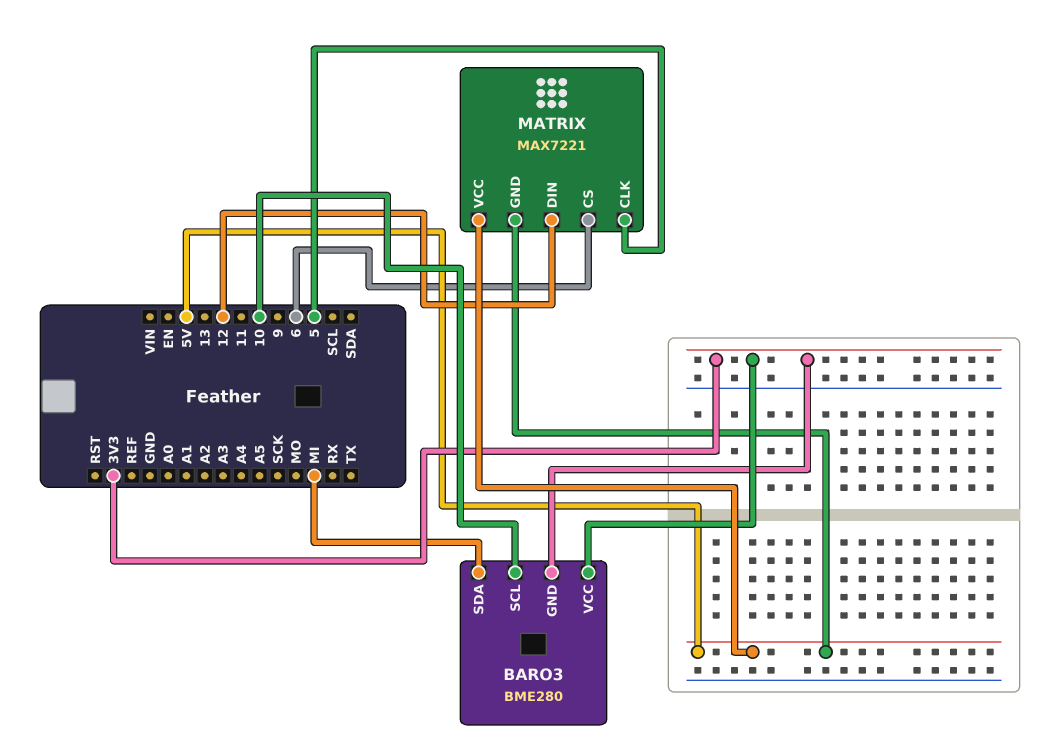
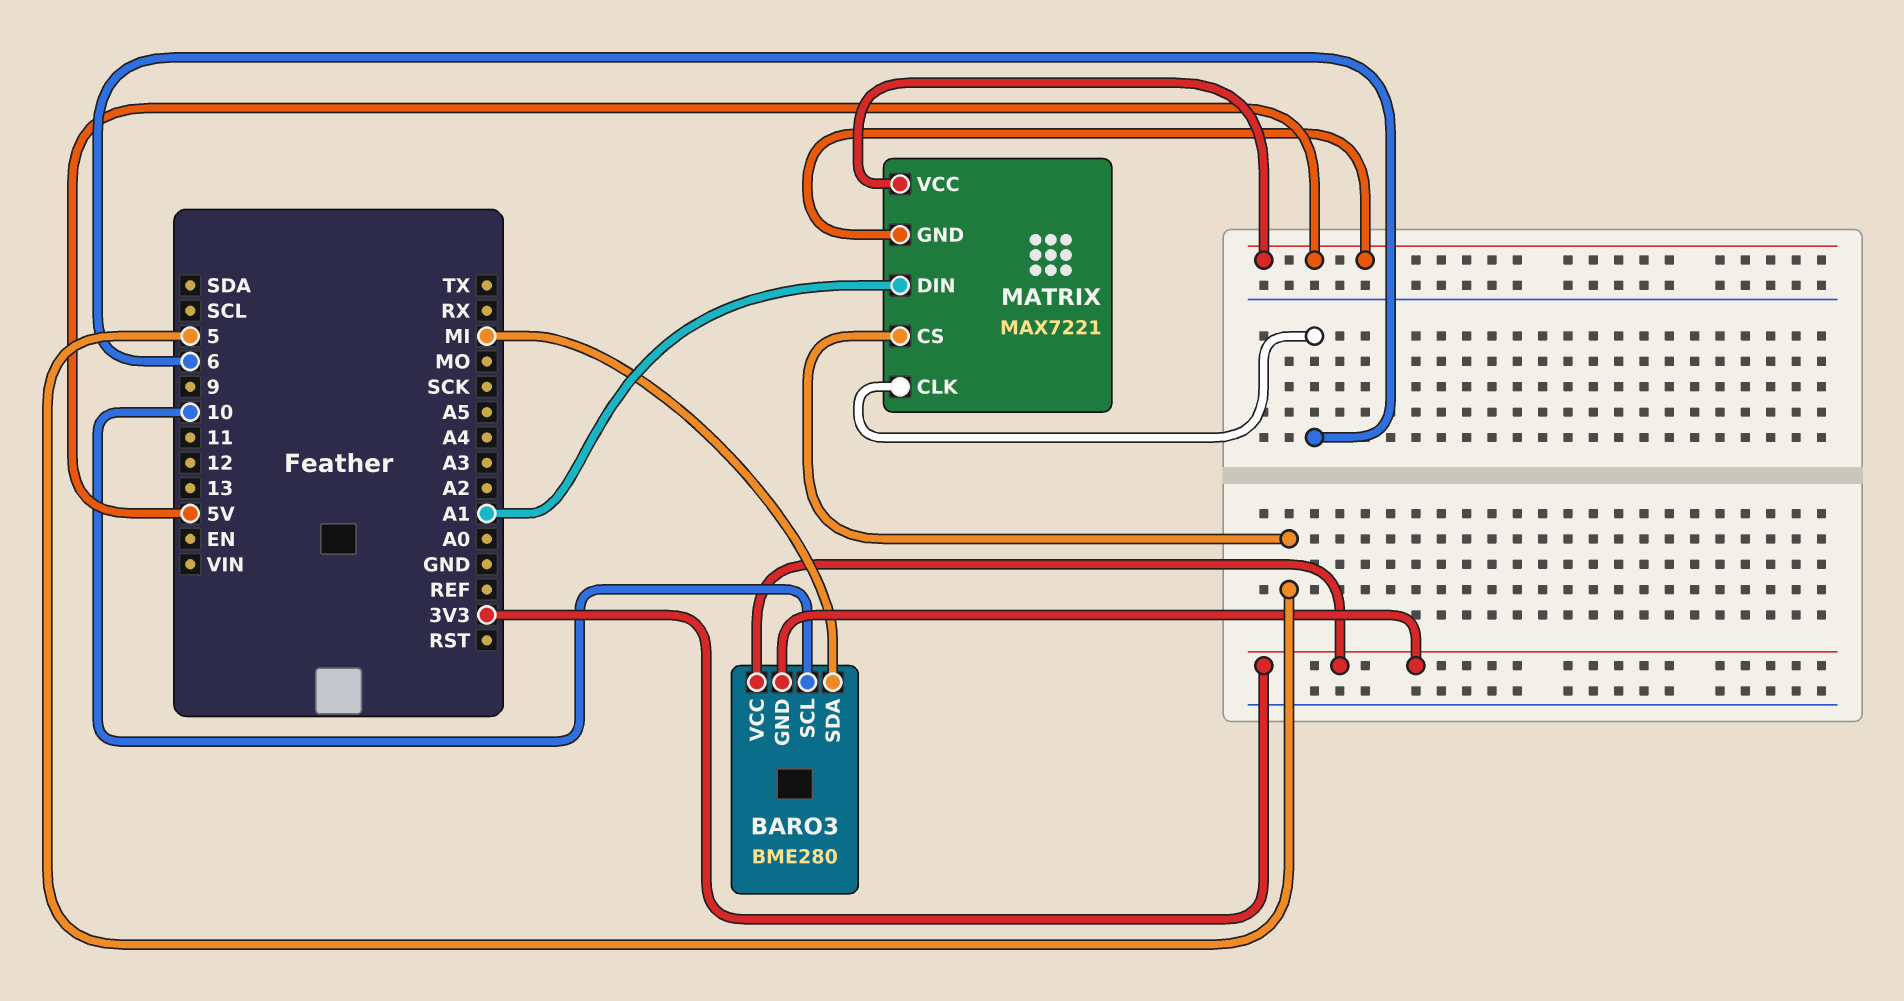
MATRIX pin CLK: 5 -> 6
MATRIX pin CS: 6 -> 5
MATRIX pin DIN: 12 -> A1

